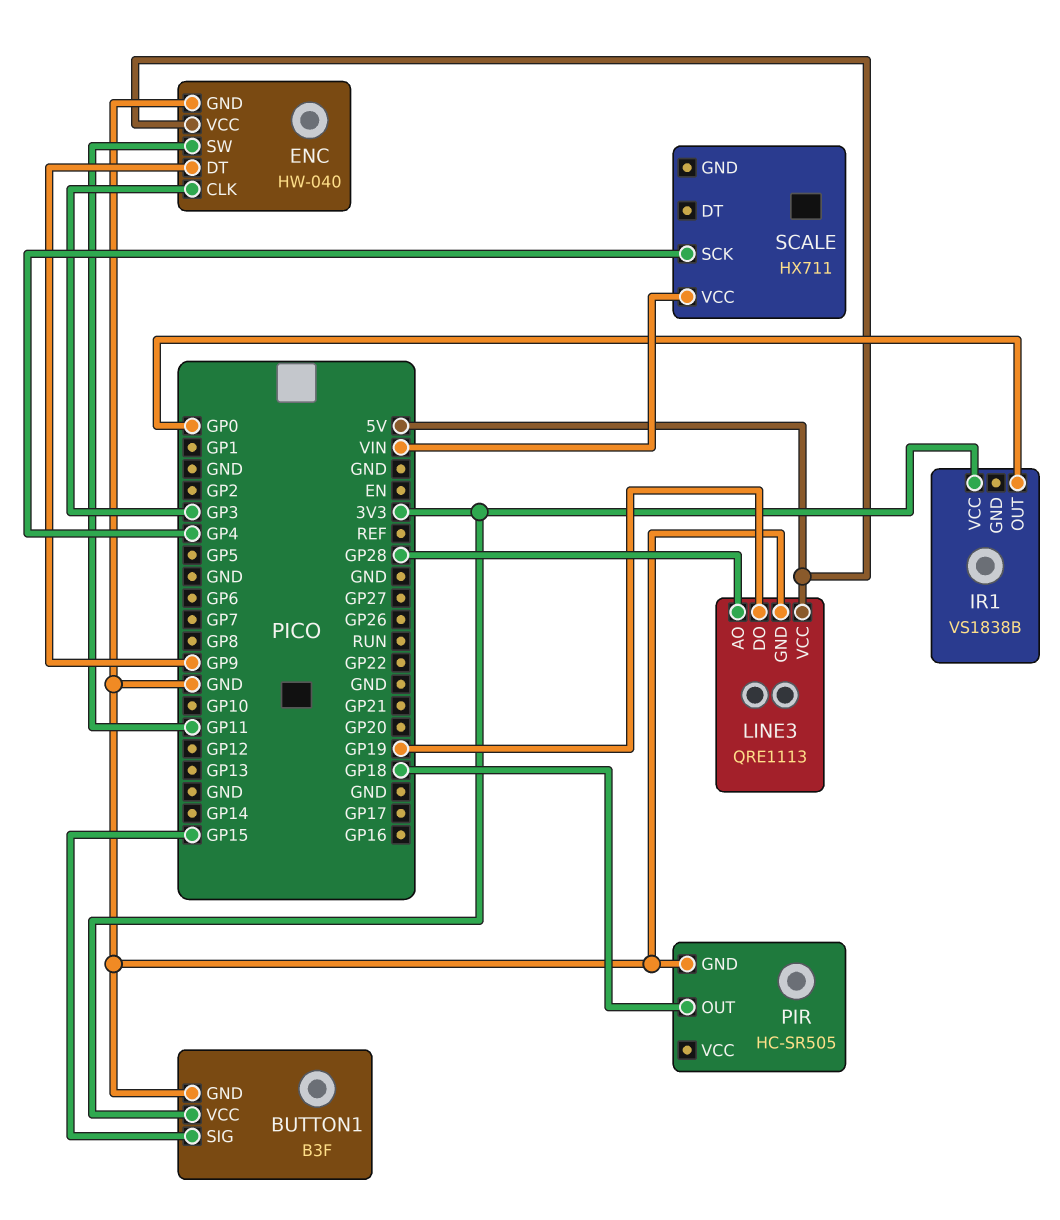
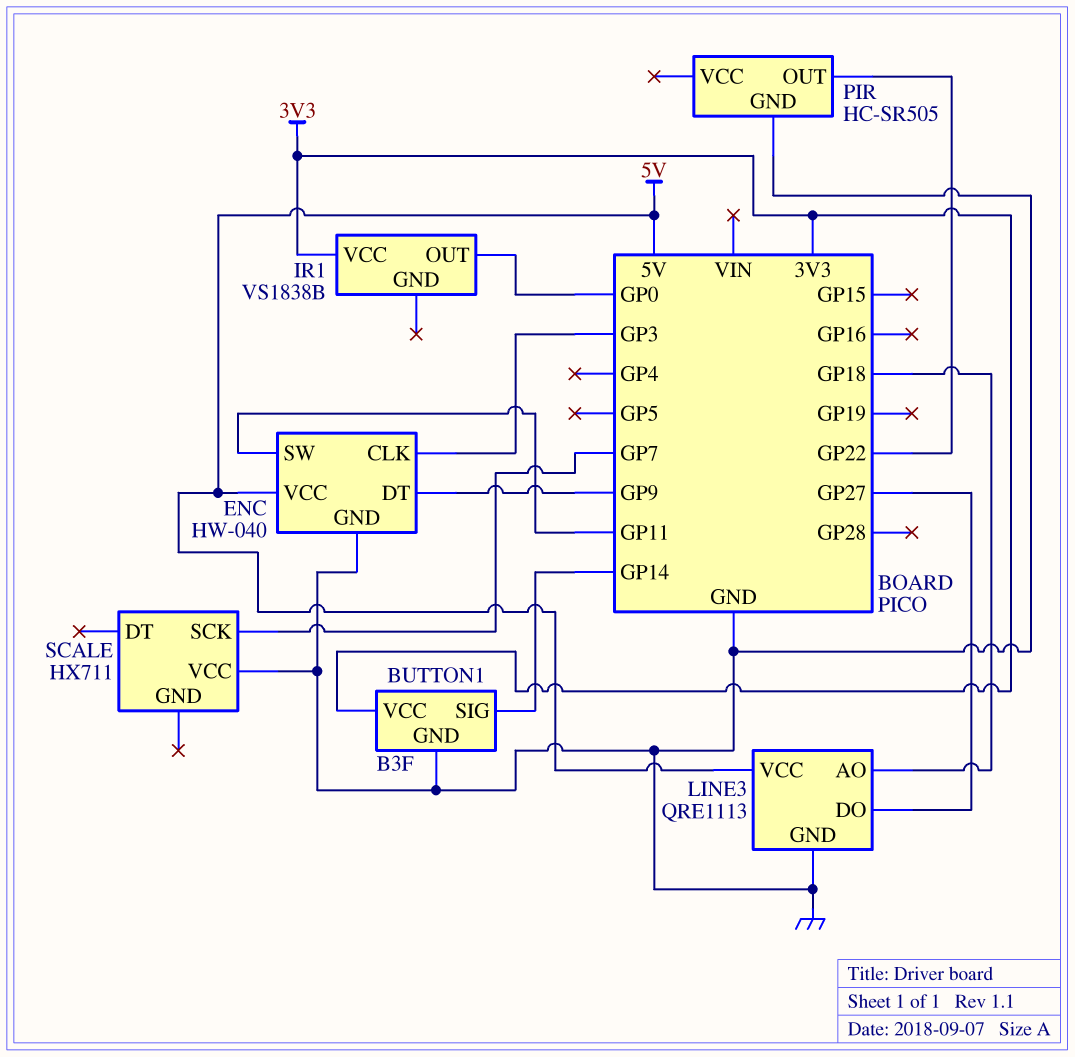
BUTTON1 pin SIG: GP15 -> GP14
LINE3 pin AO: GP28 -> GP18
LINE3 pin DO: GP19 -> GP27
PIR pin OUT: GP18 -> GP22
SCALE pin SCK: GP4 -> GP7
SCALE pin VCC: VIN -> GND

